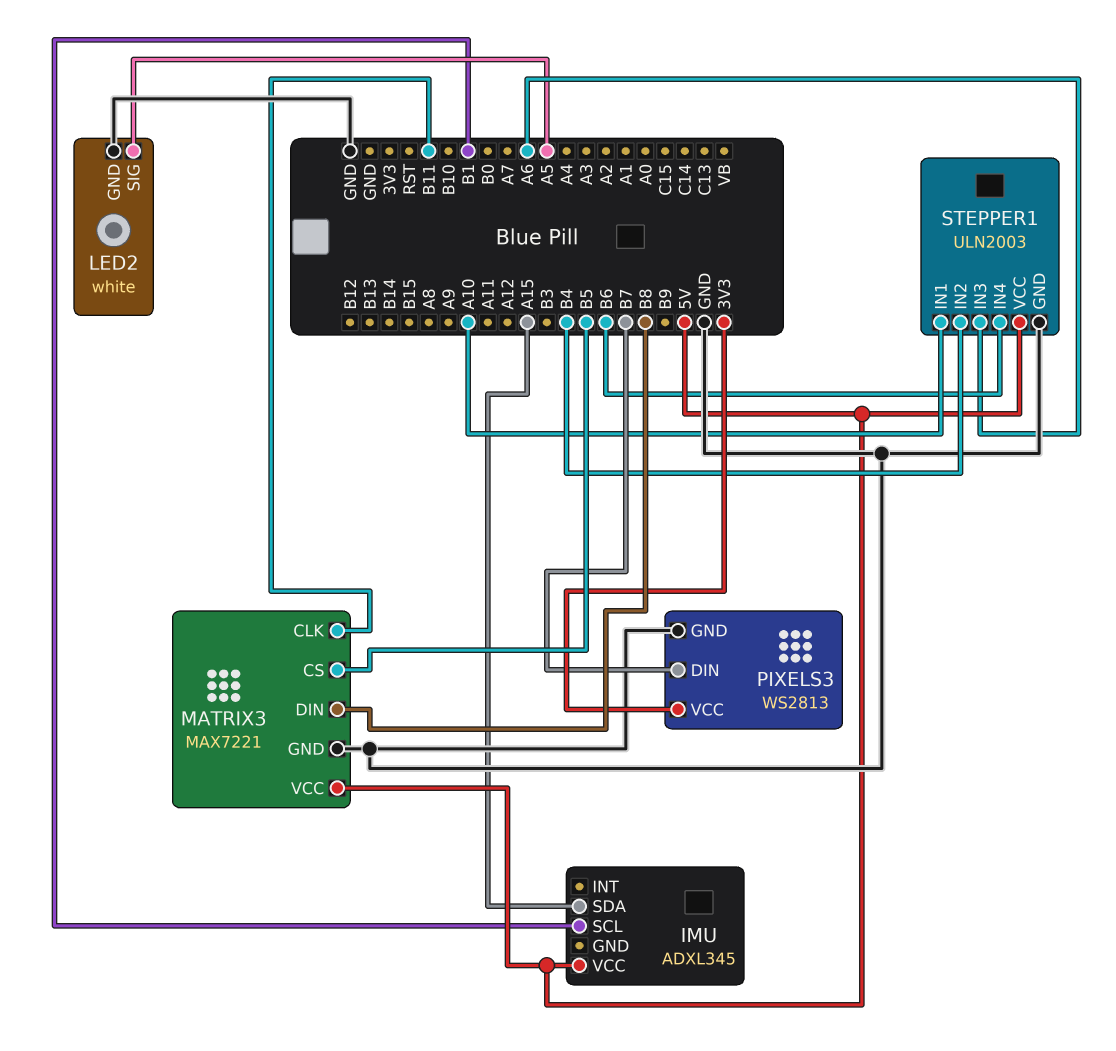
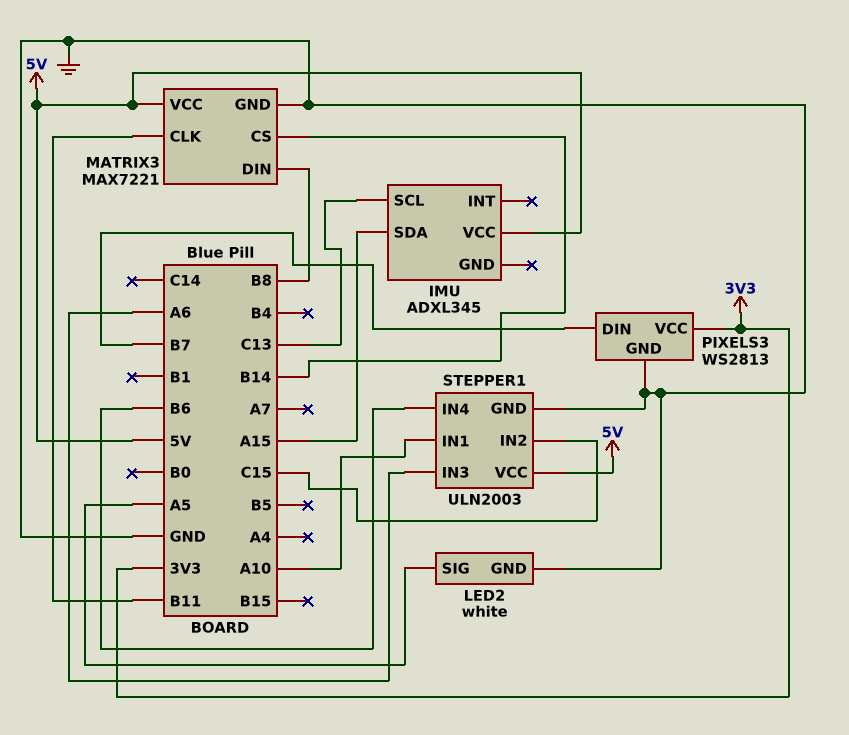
IMU pin SCL: B1 -> C13
MATRIX3 pin CS: B5 -> B14
STEPPER1 pin IN2: B4 -> C15

